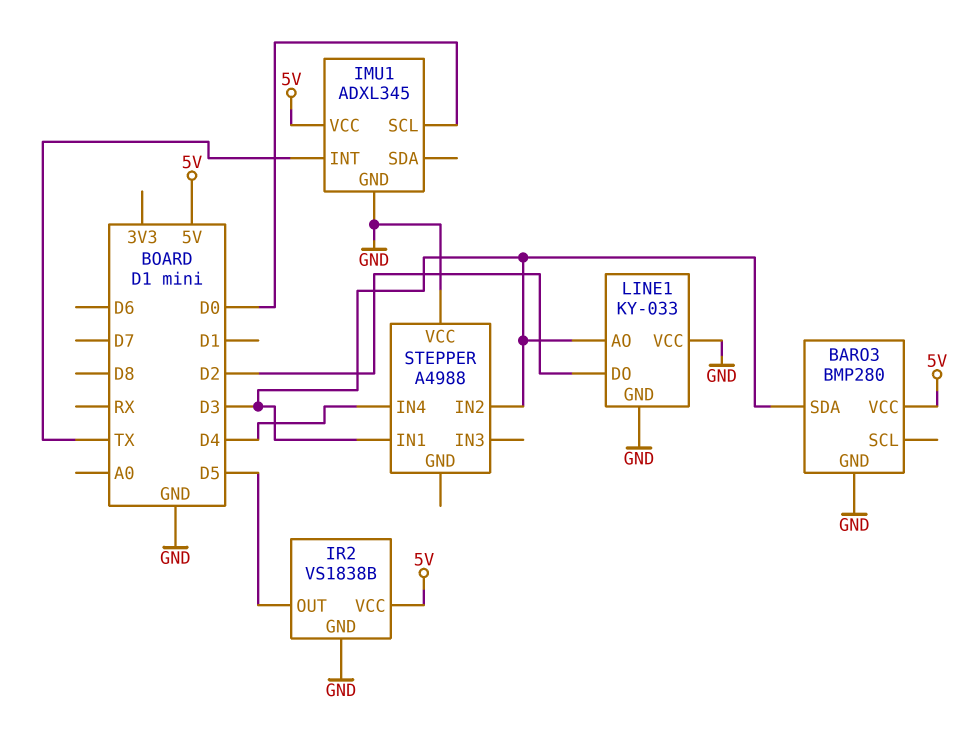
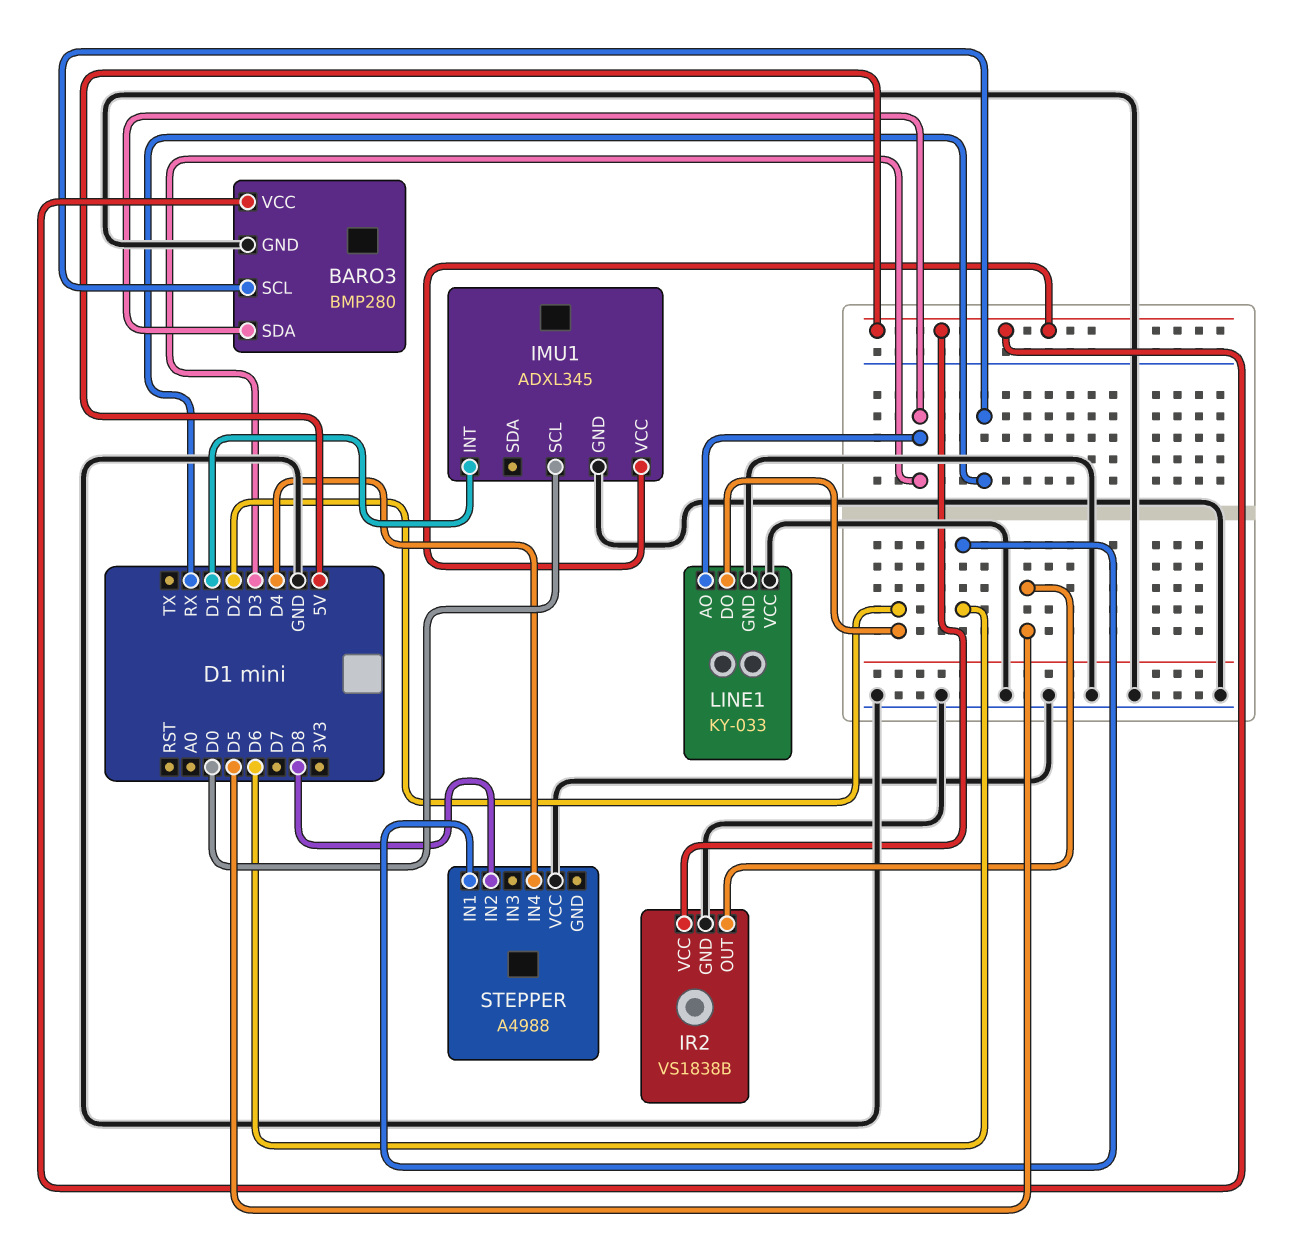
BARO3 pin SCL: none -> RX
IMU1 pin INT: TX -> D1
STEPPER pin IN1: D3 -> D6
STEPPER pin IN2: D3 -> D8

